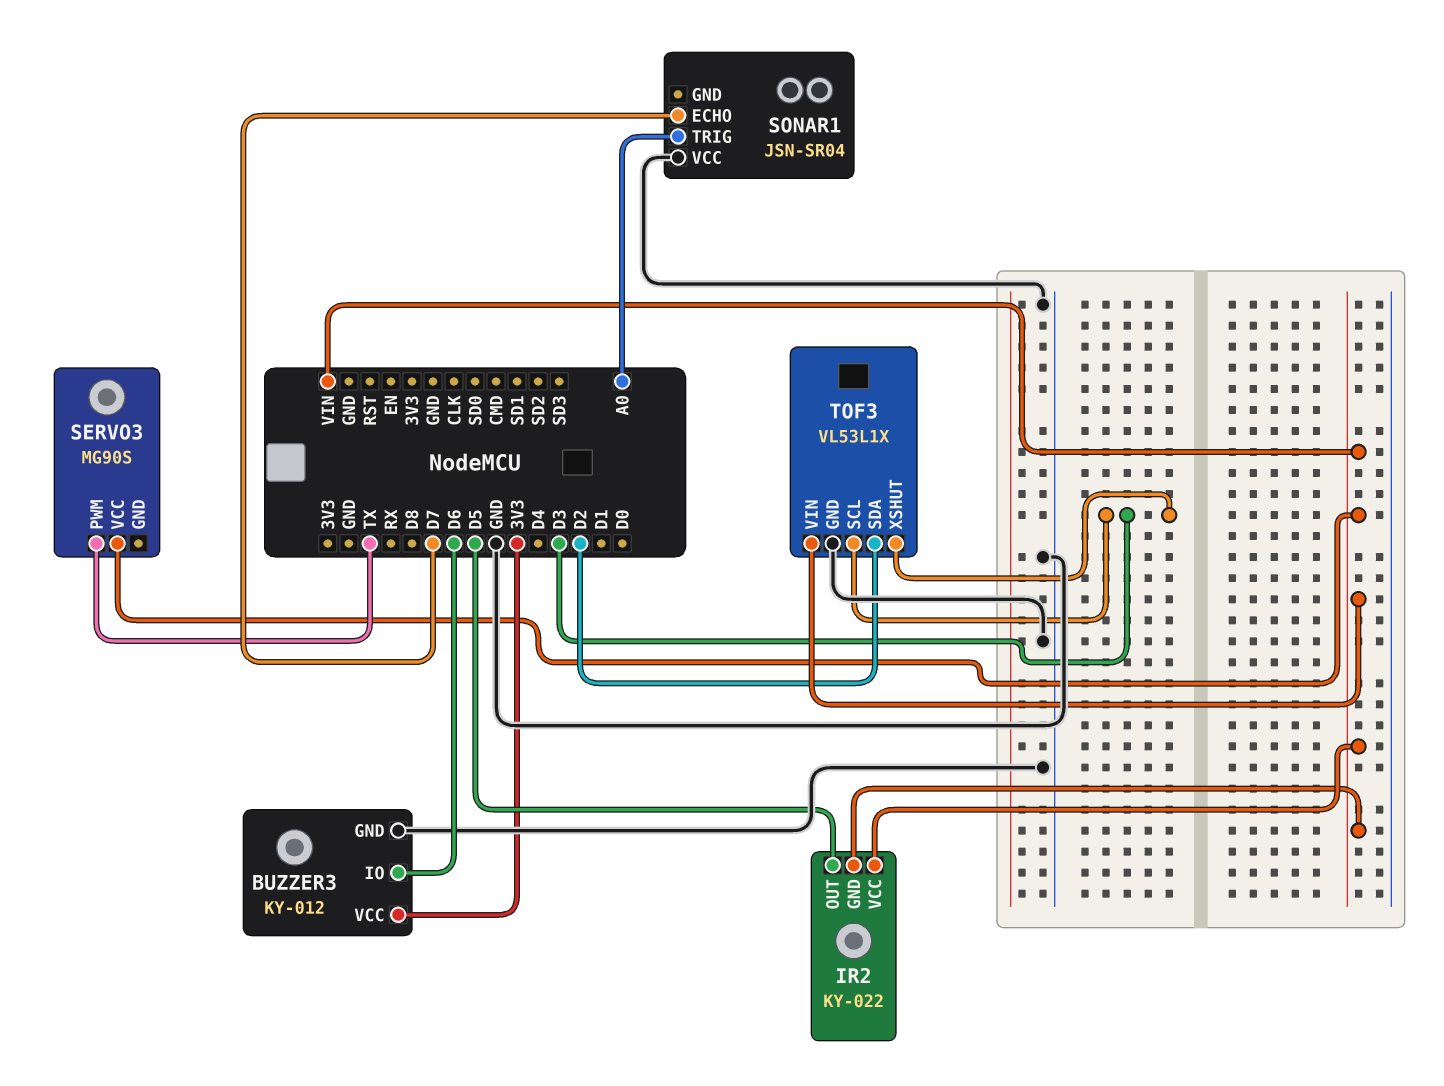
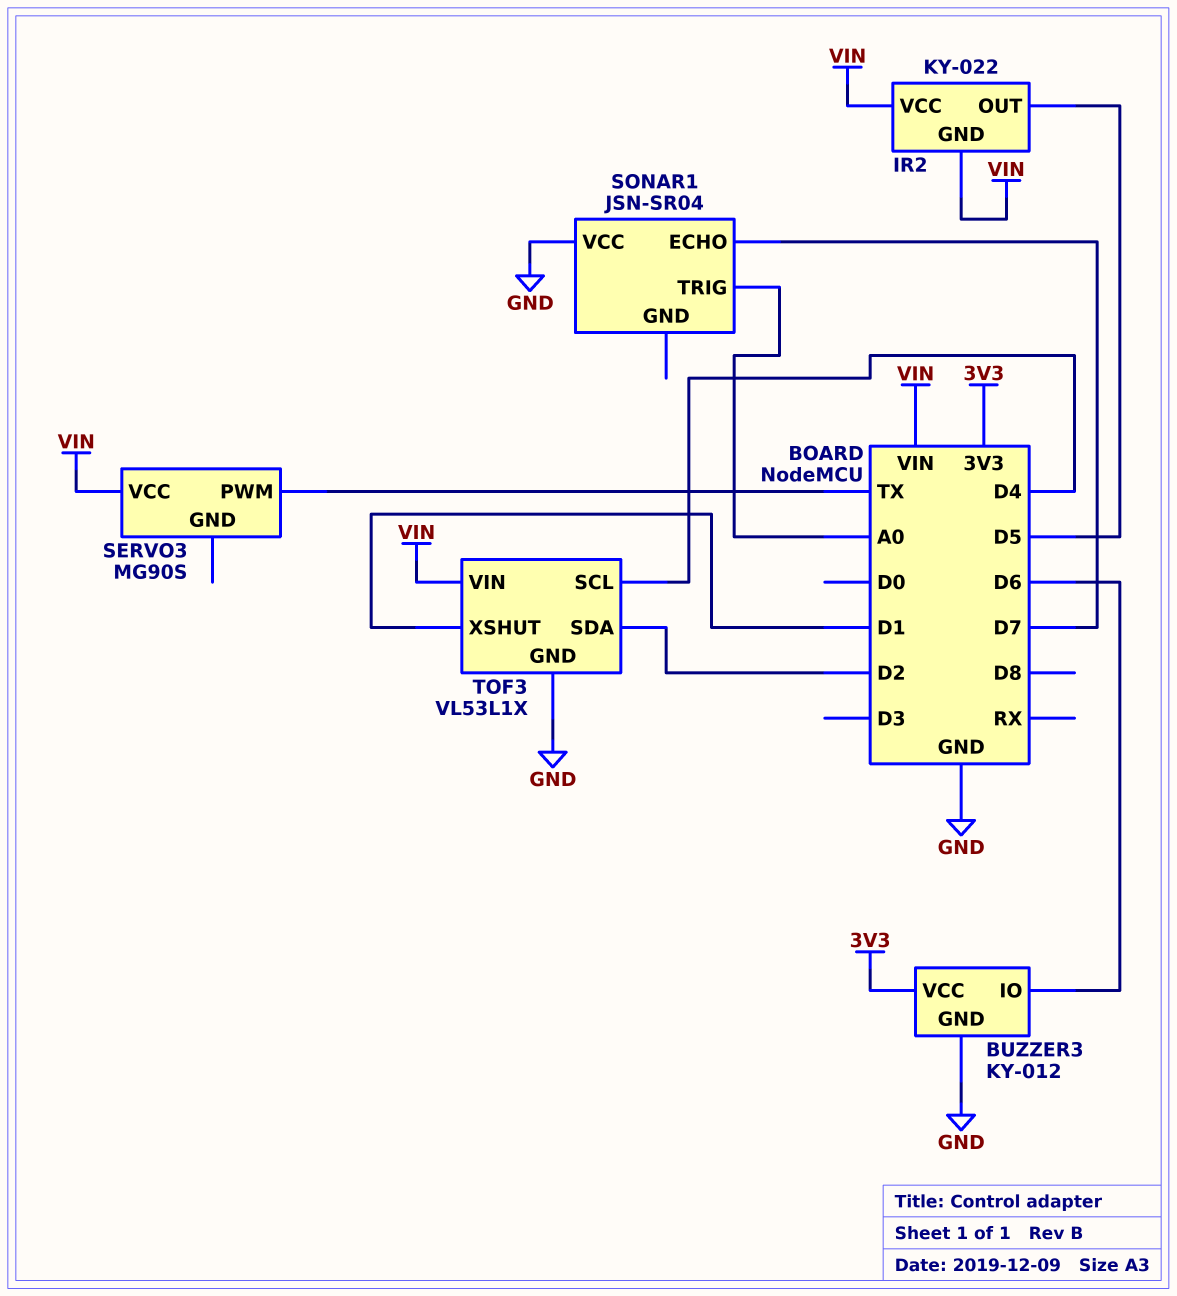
TOF3 pin SCL: D3 -> D4
TOF3 pin XSHUT: D3 -> D1

